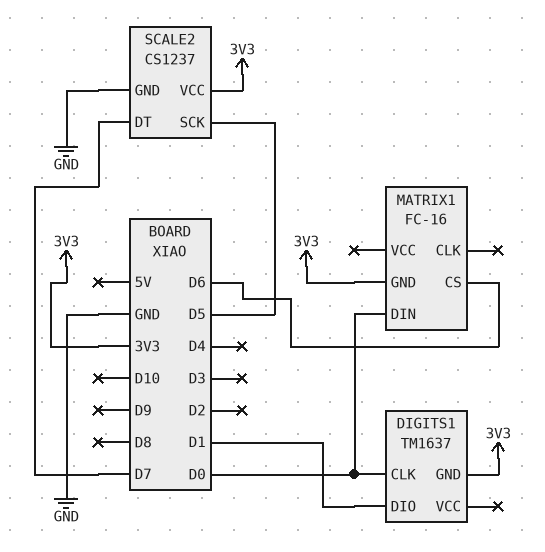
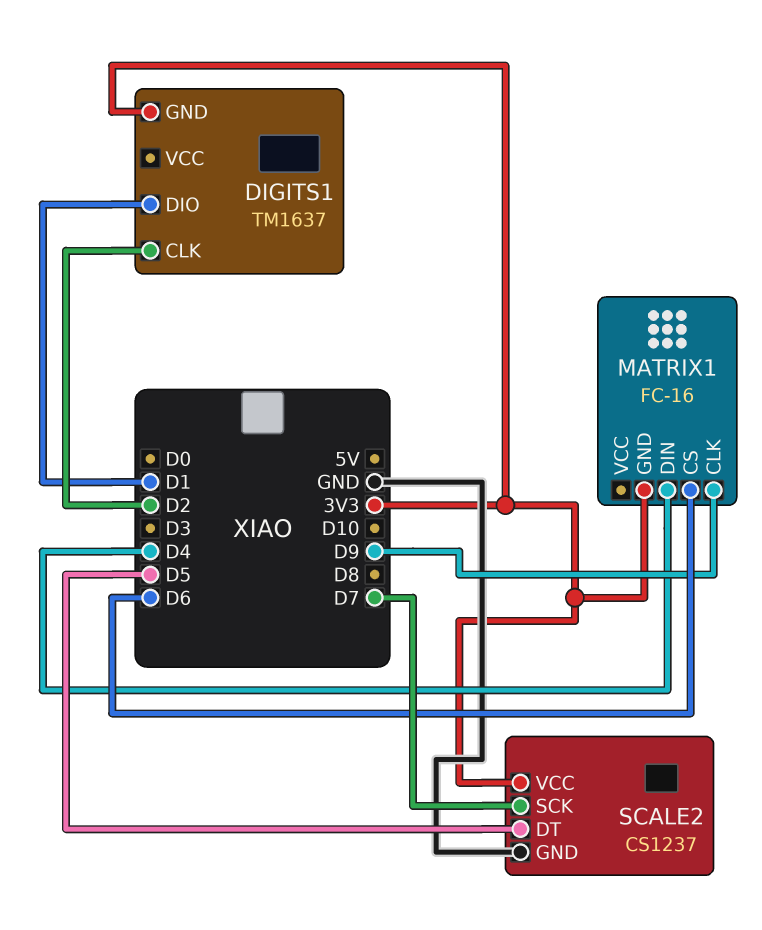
DIGITS1 pin CLK: D0 -> D2
MATRIX1 pin CLK: none -> D9
MATRIX1 pin DIN: D0 -> D4
SCALE2 pin DT: D7 -> D5
SCALE2 pin SCK: D5 -> D7

